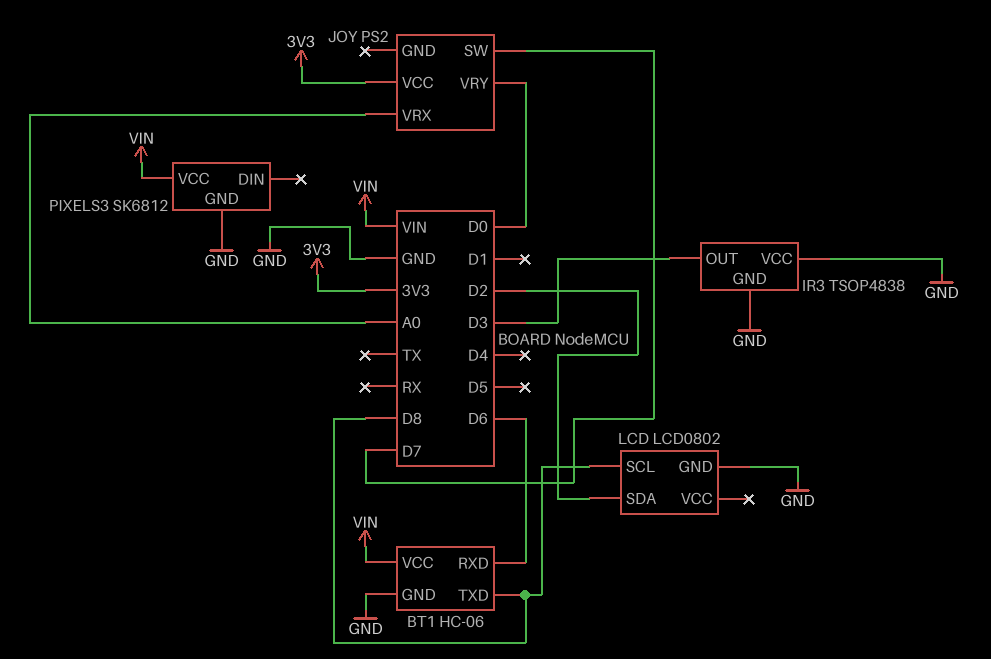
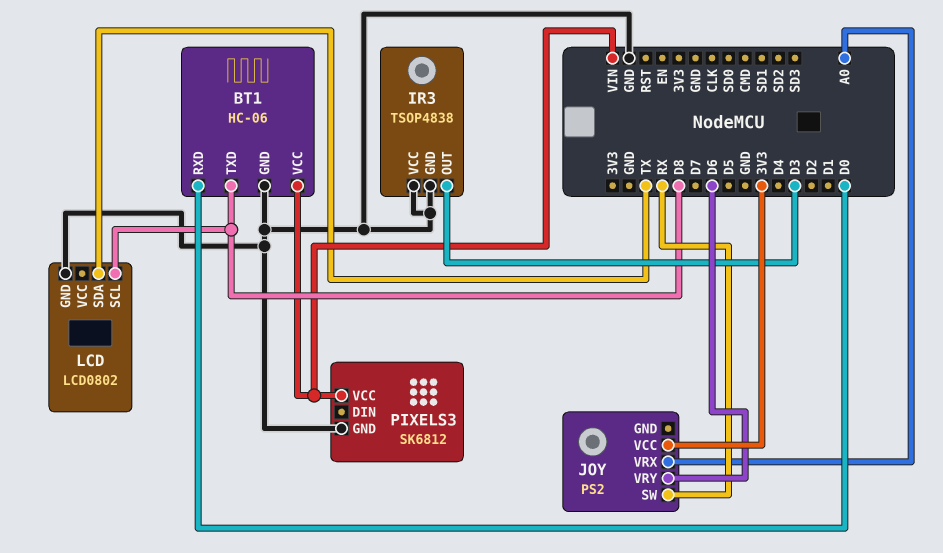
BT1 pin RXD: D6 -> D0
JOY pin SW: D7 -> RX
JOY pin VRY: D0 -> D6
LCD pin SDA: D2 -> TX

